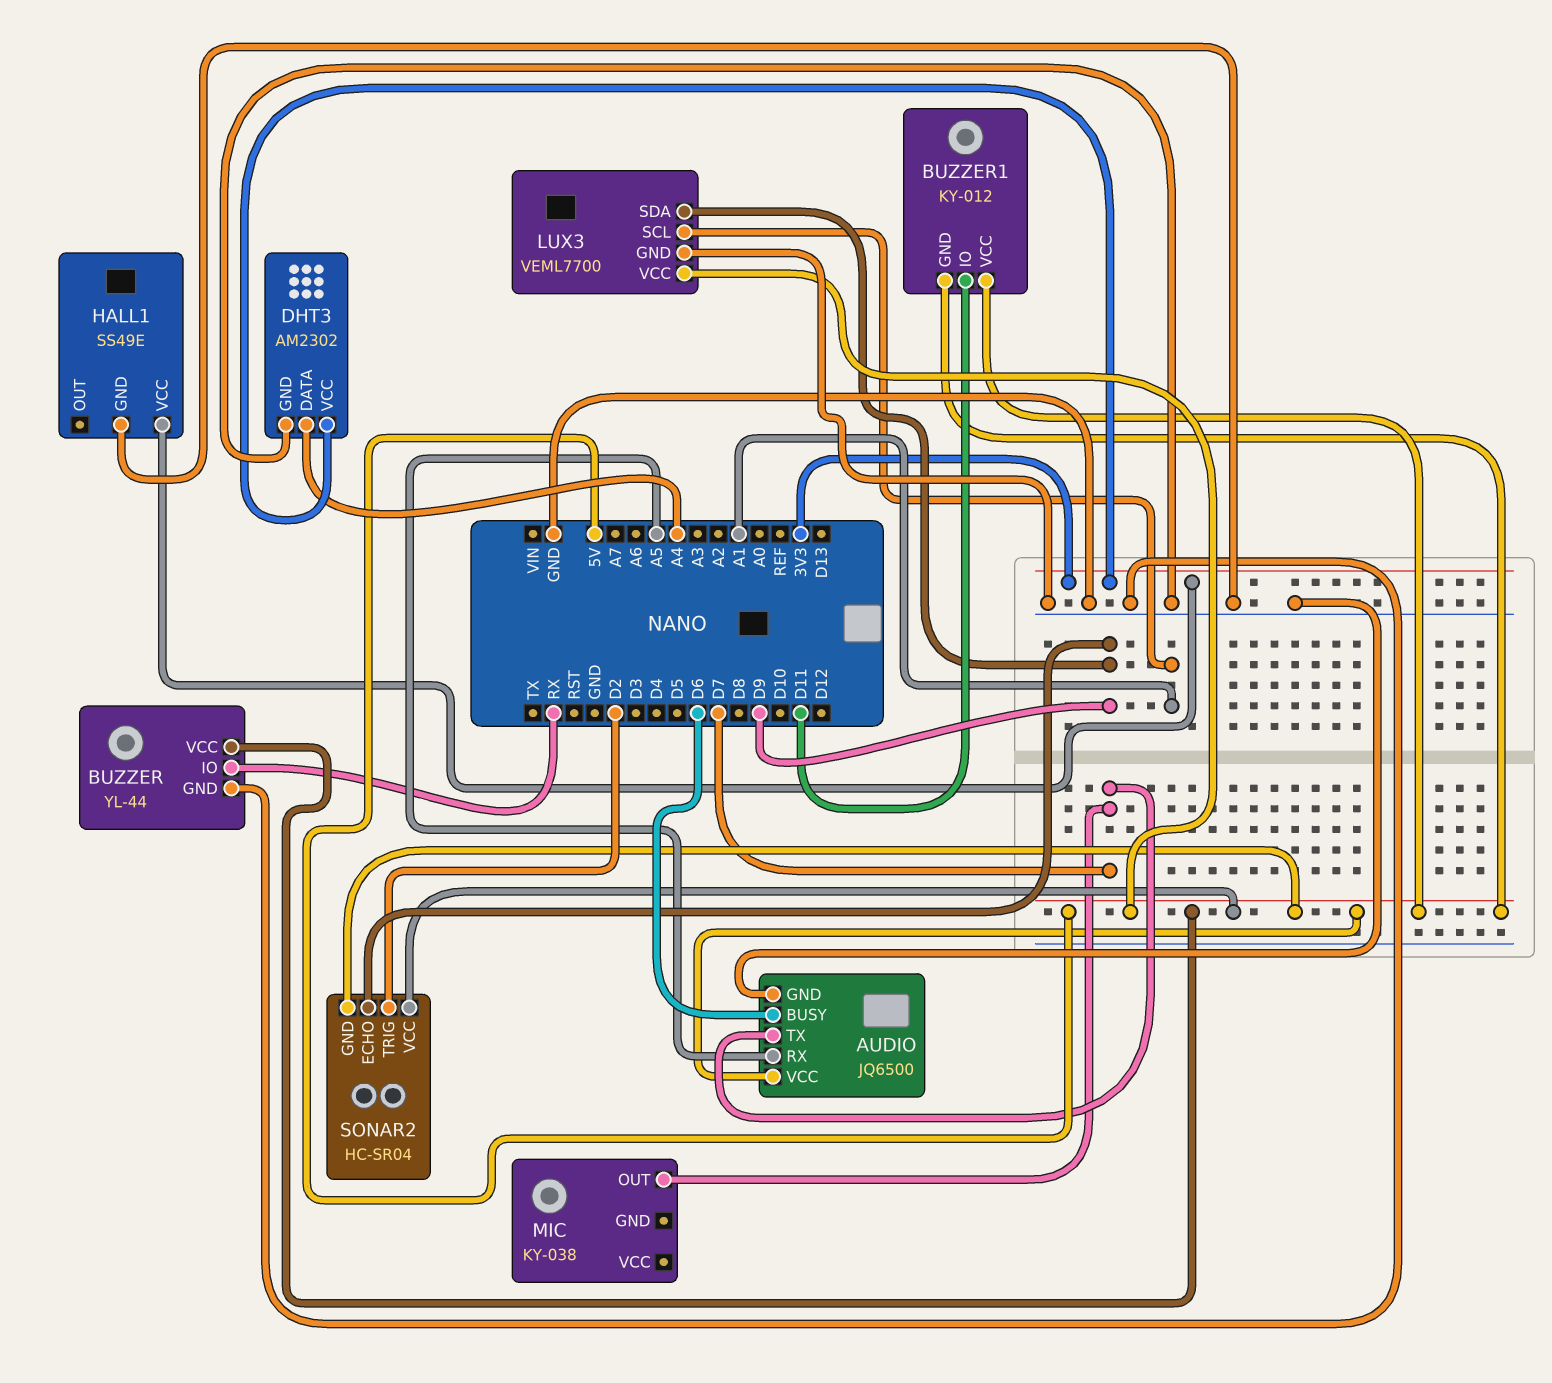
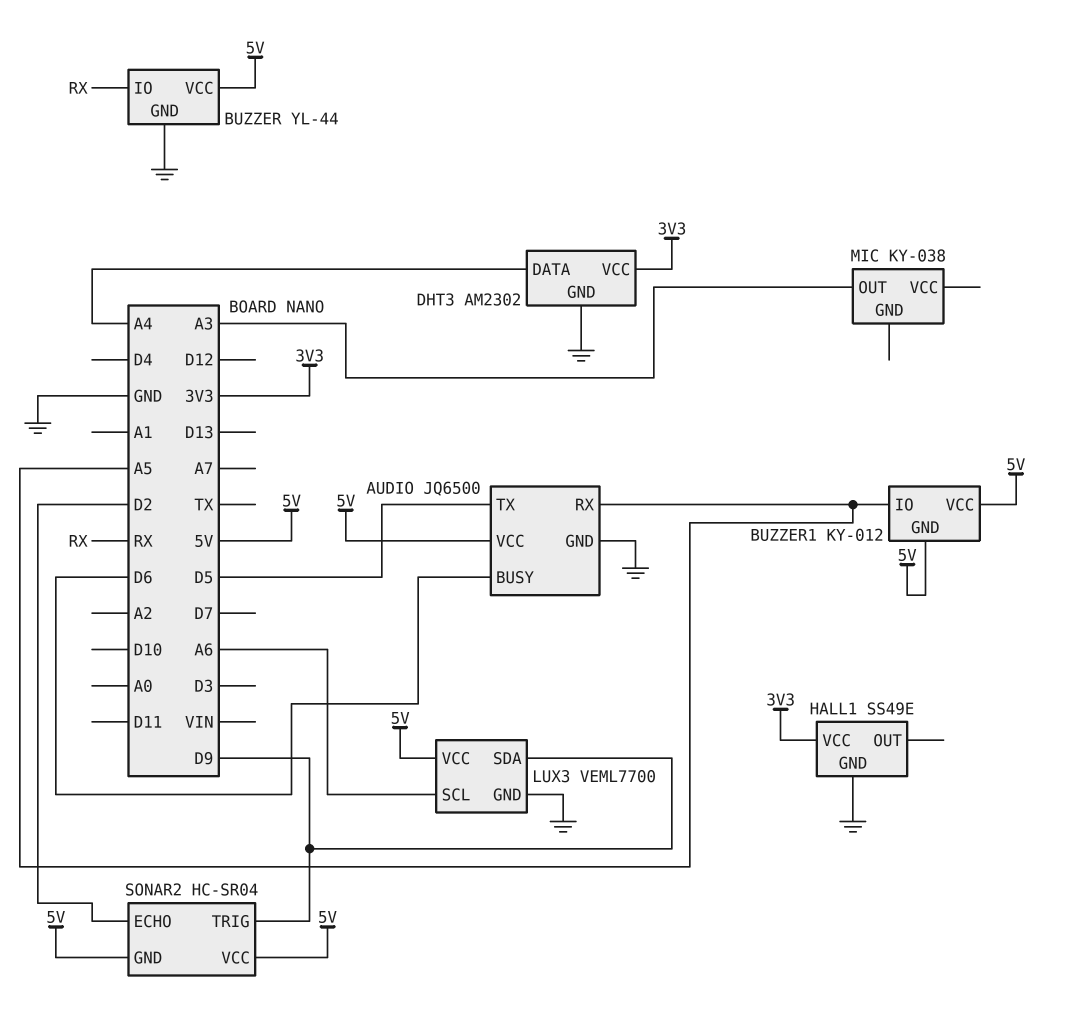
AUDIO pin TX: D7 -> D5
BUZZER1 pin IO: D11 -> A5
LUX3 pin SCL: A1 -> A6
MIC pin OUT: D7 -> A3
SONAR2 pin ECHO: D9 -> D2
SONAR2 pin TRIG: D2 -> D9

